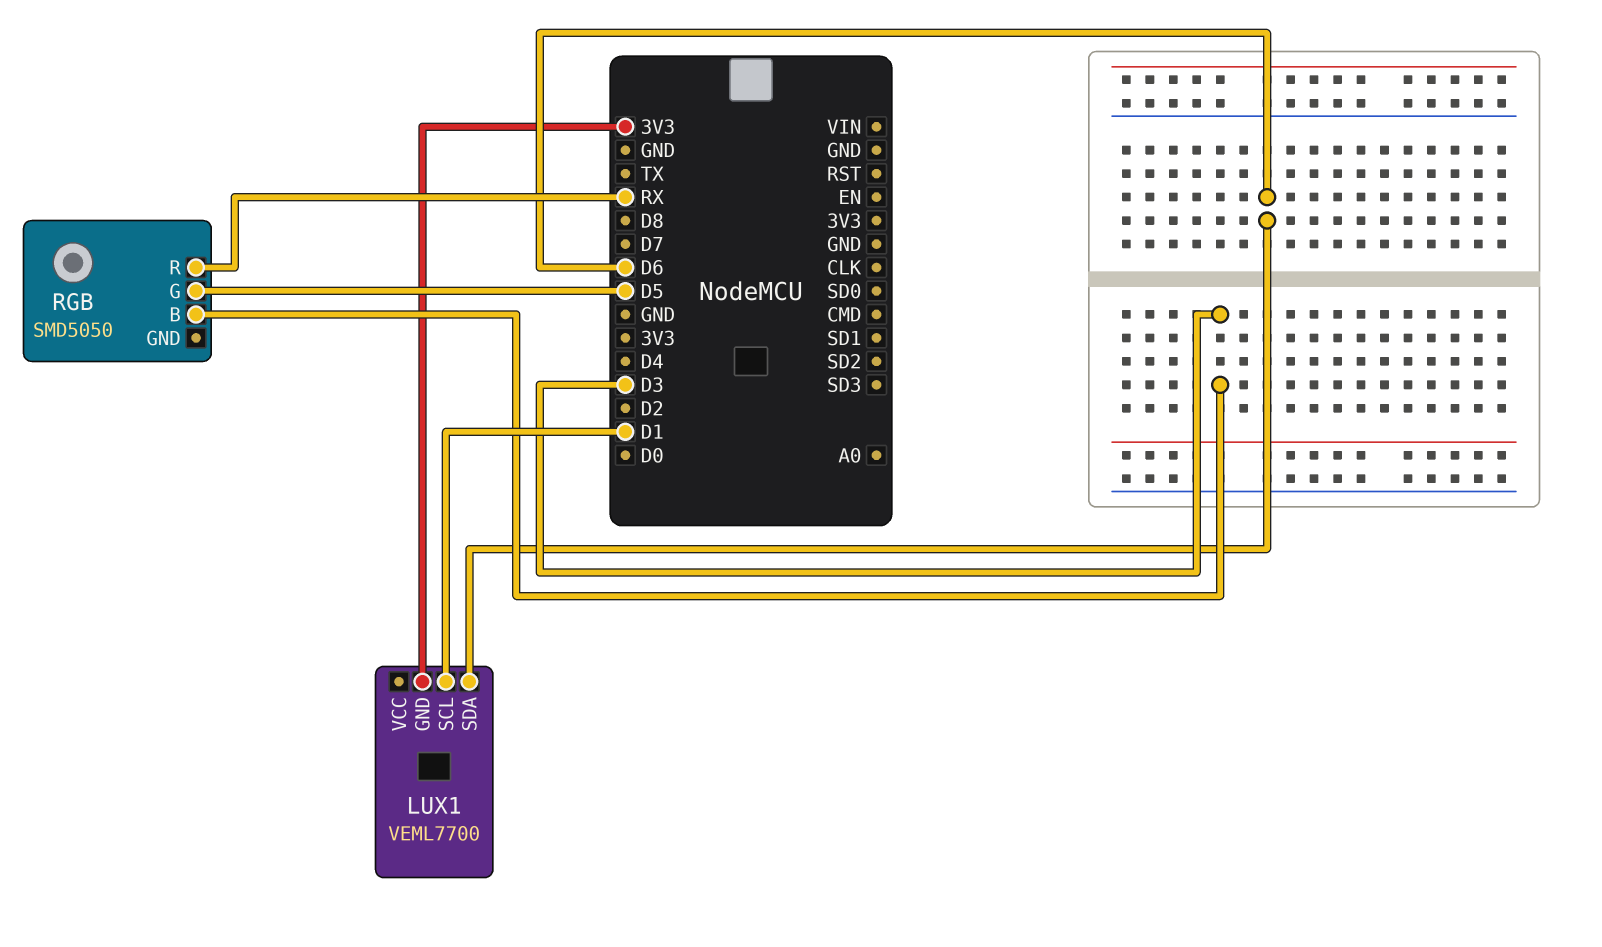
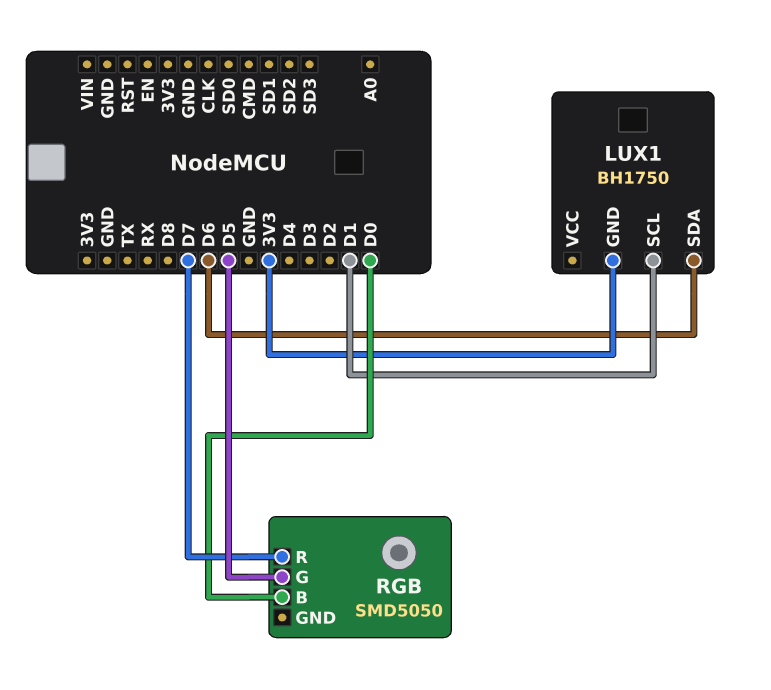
LUX1: VEML7700 -> BH1750
RGB pin B: D3 -> D0
RGB pin R: RX -> D7

